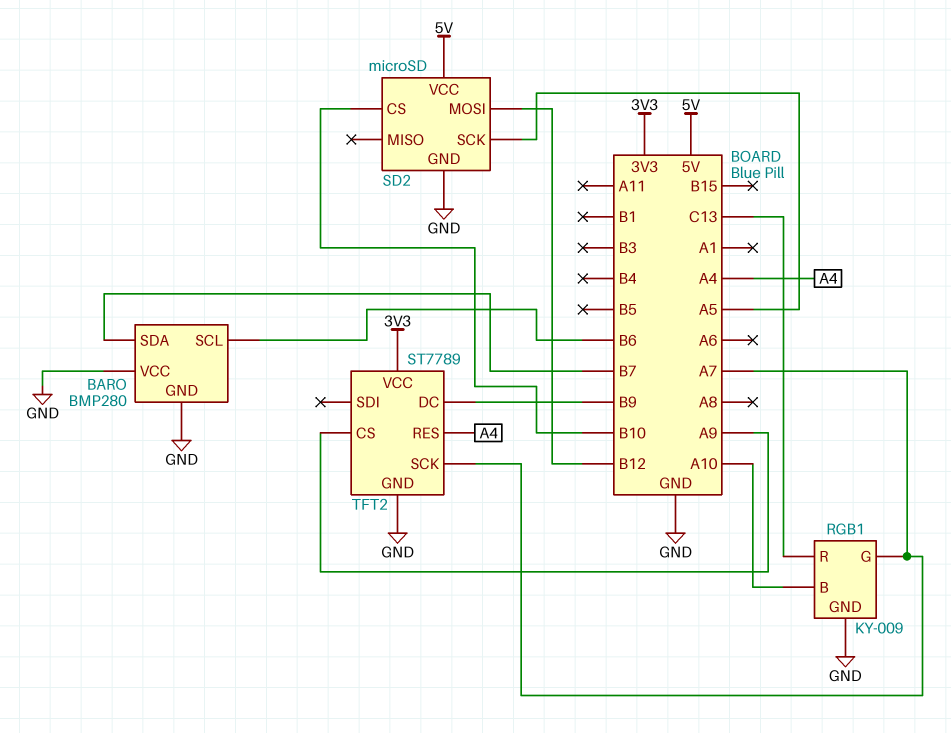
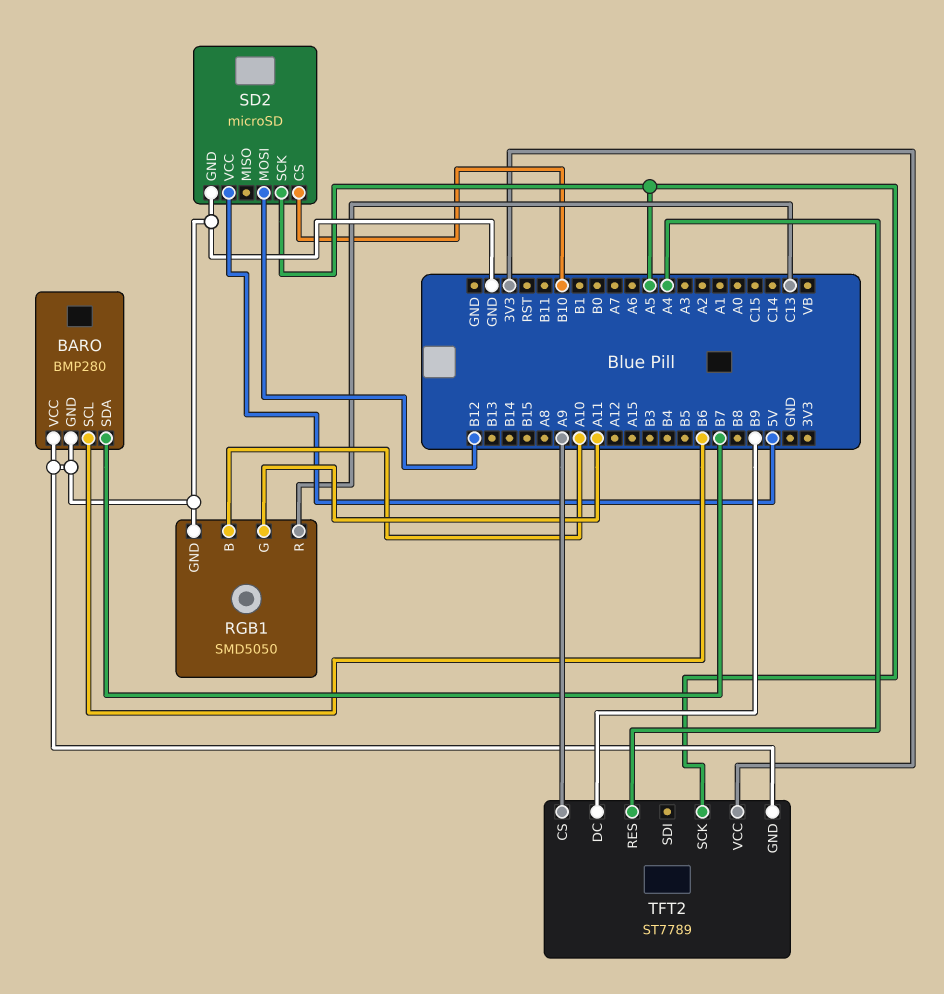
RGB1: KY-009 -> SMD5050
RGB1 pin G: A7 -> A11
TFT2 pin SCK: A7 -> A5

